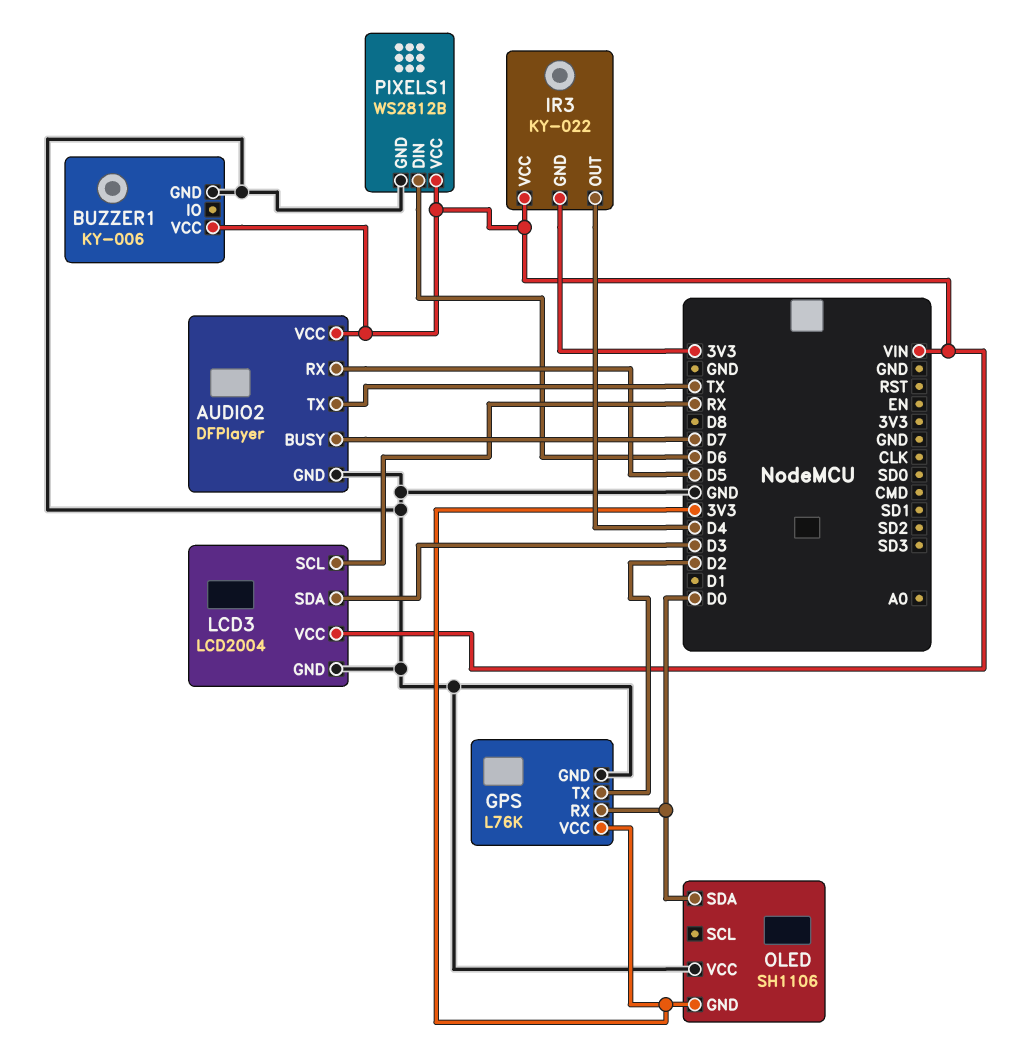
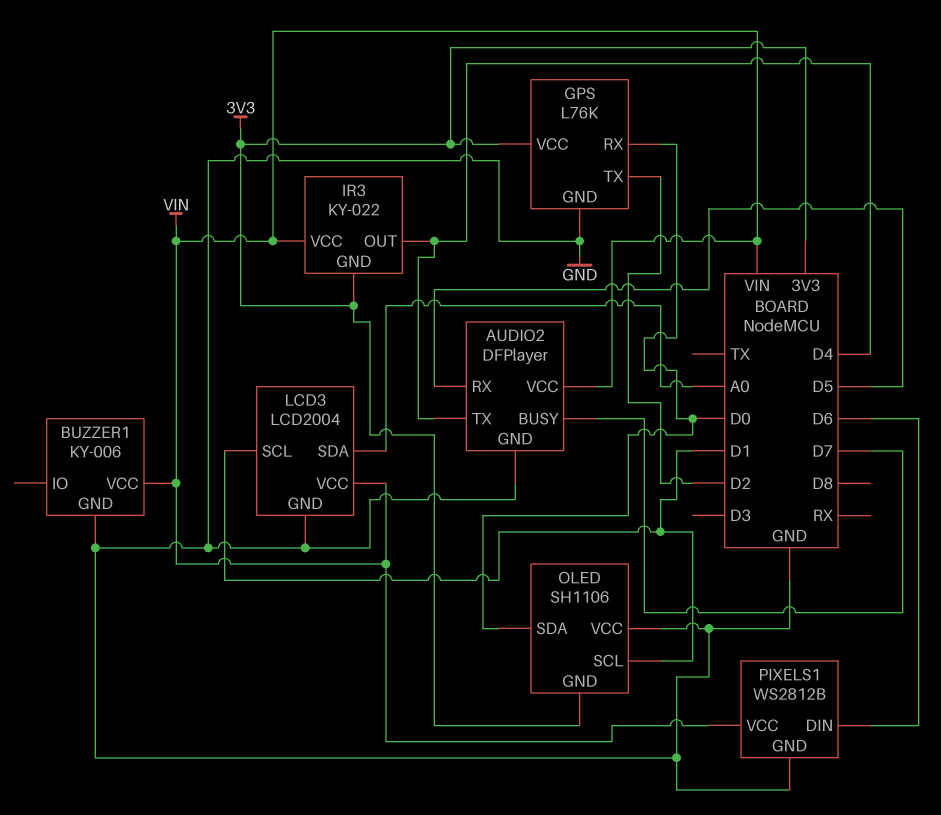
AUDIO2 pin TX: TX -> D4
LCD3 pin SCL: RX -> D1
LCD3 pin SDA: D3 -> A0
OLED pin SCL: none -> D1

